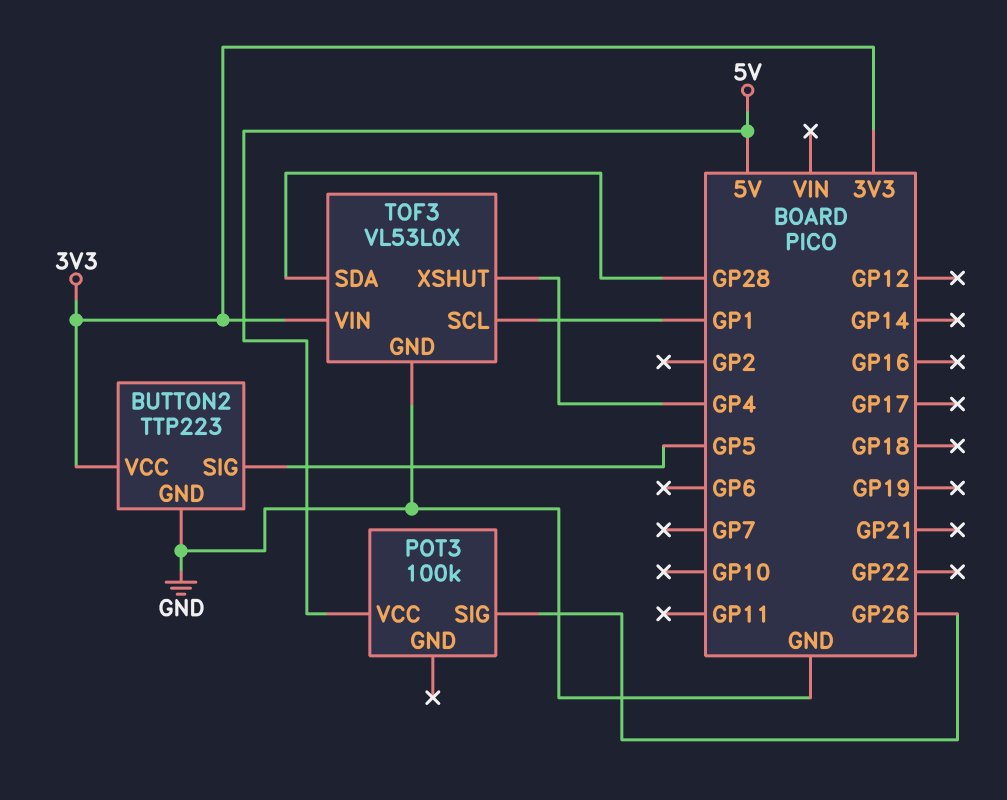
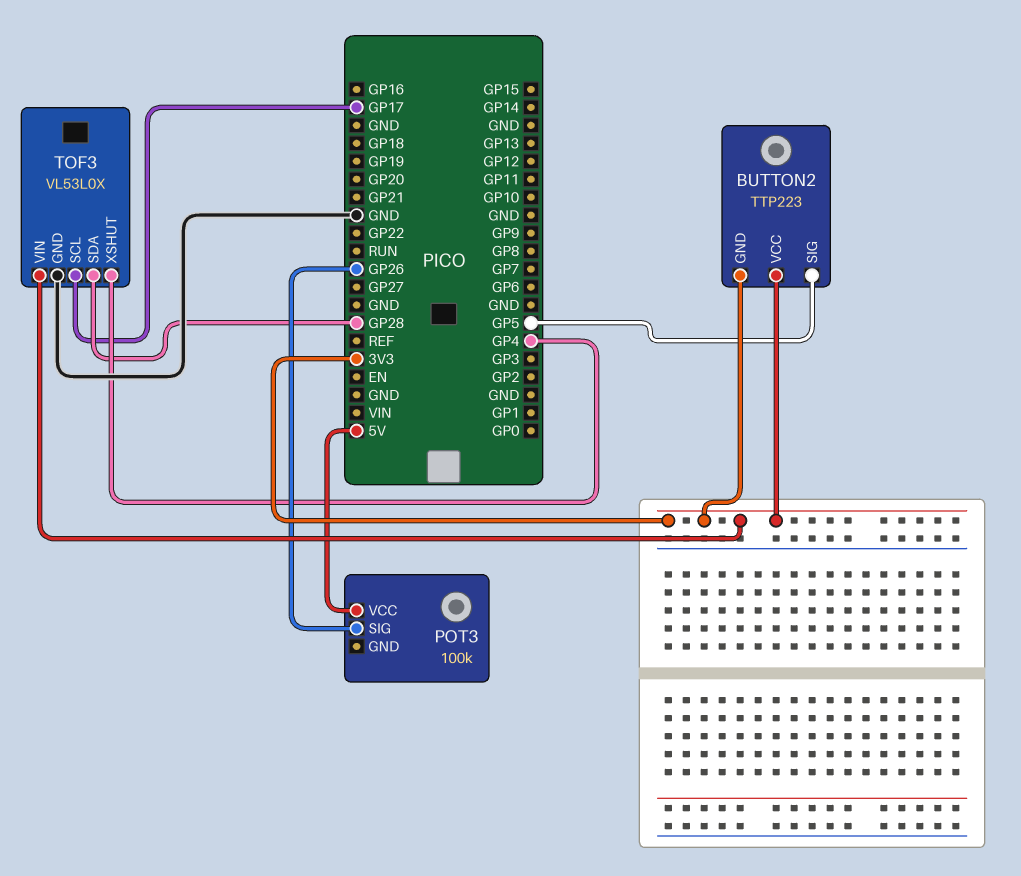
BUTTON2 pin GND: GND -> 3V3
TOF3 pin SCL: GP1 -> GP17

